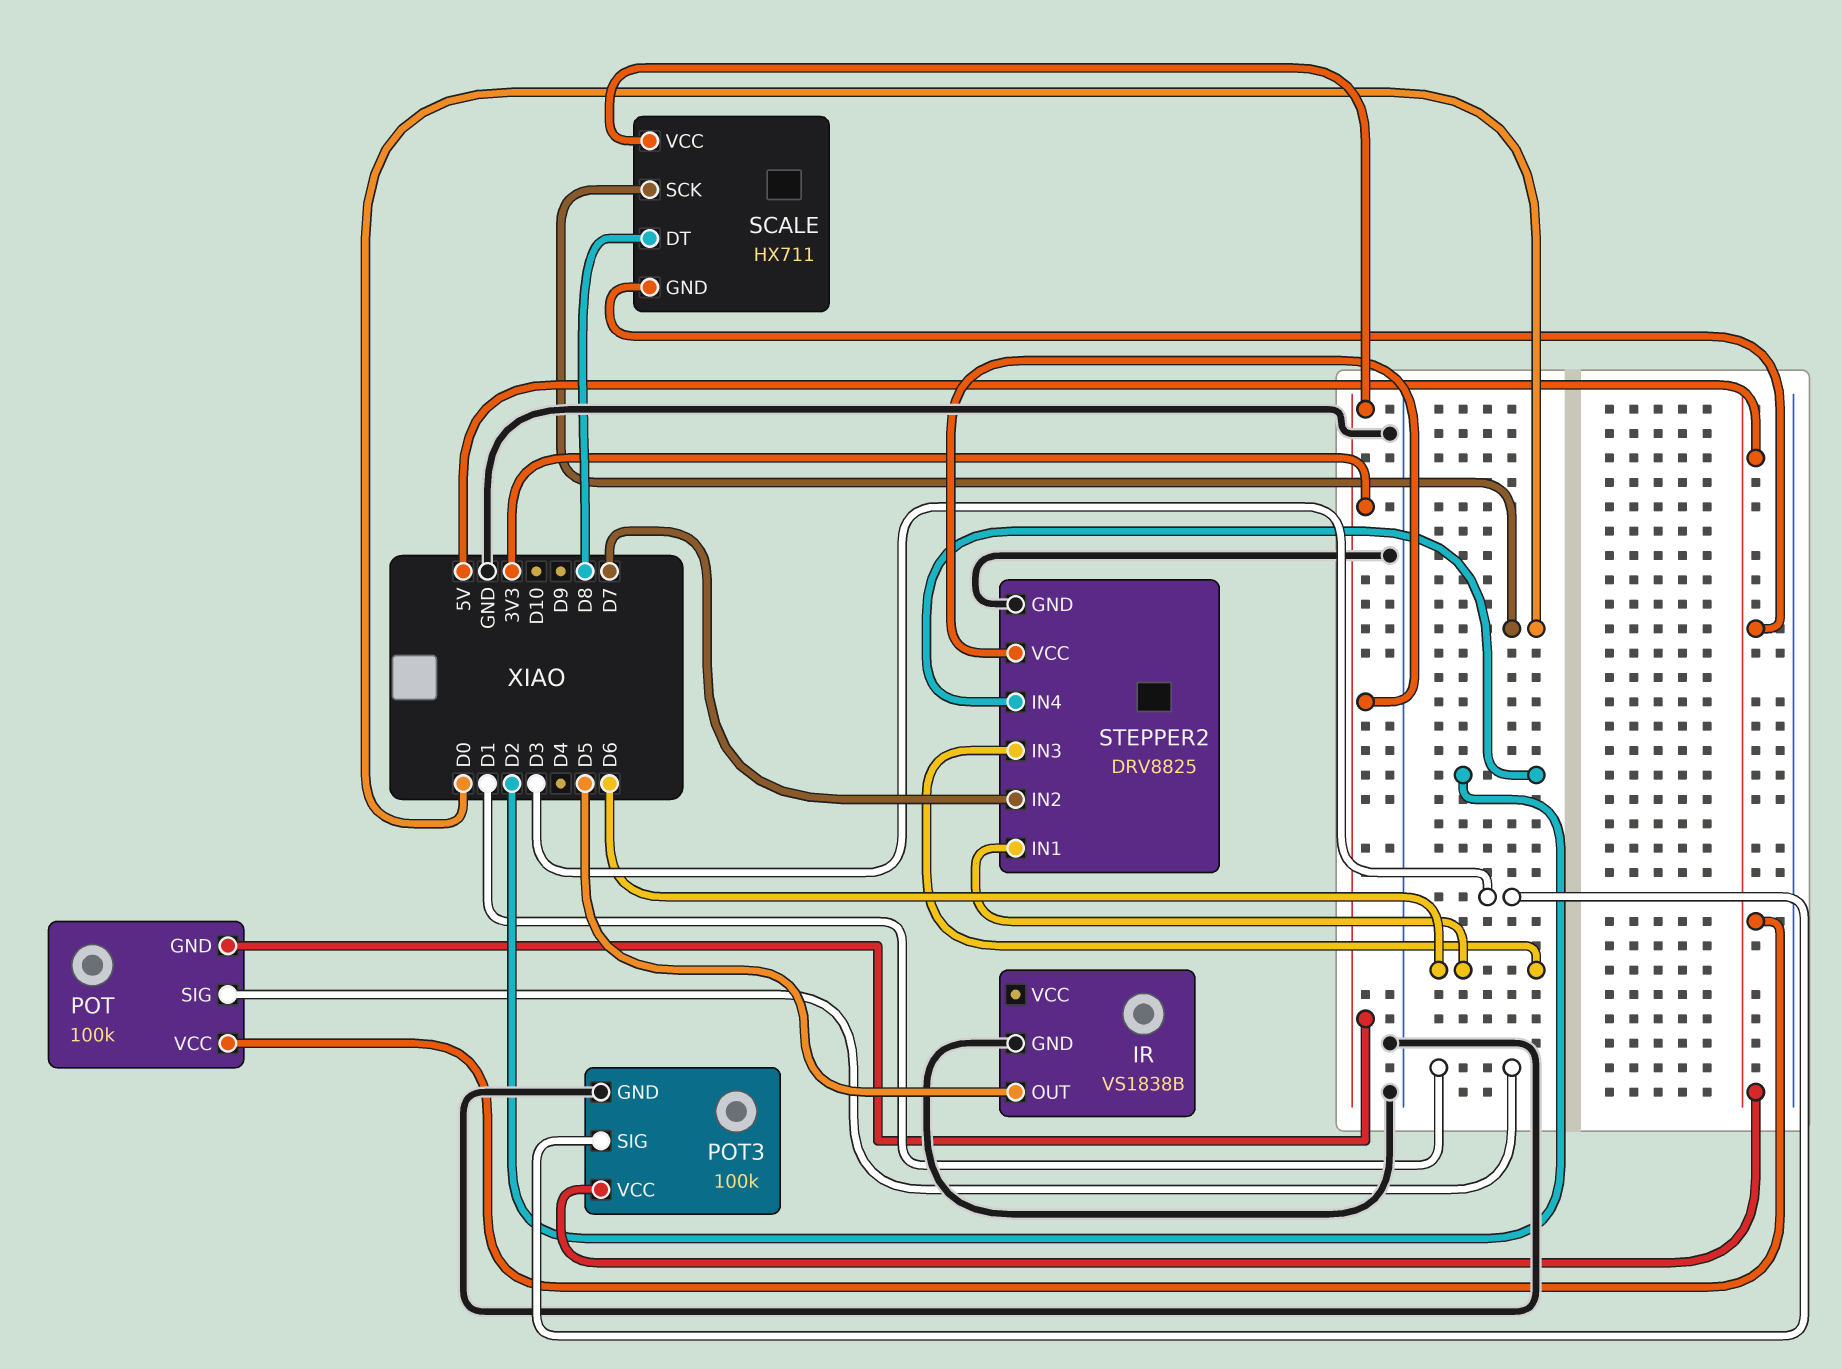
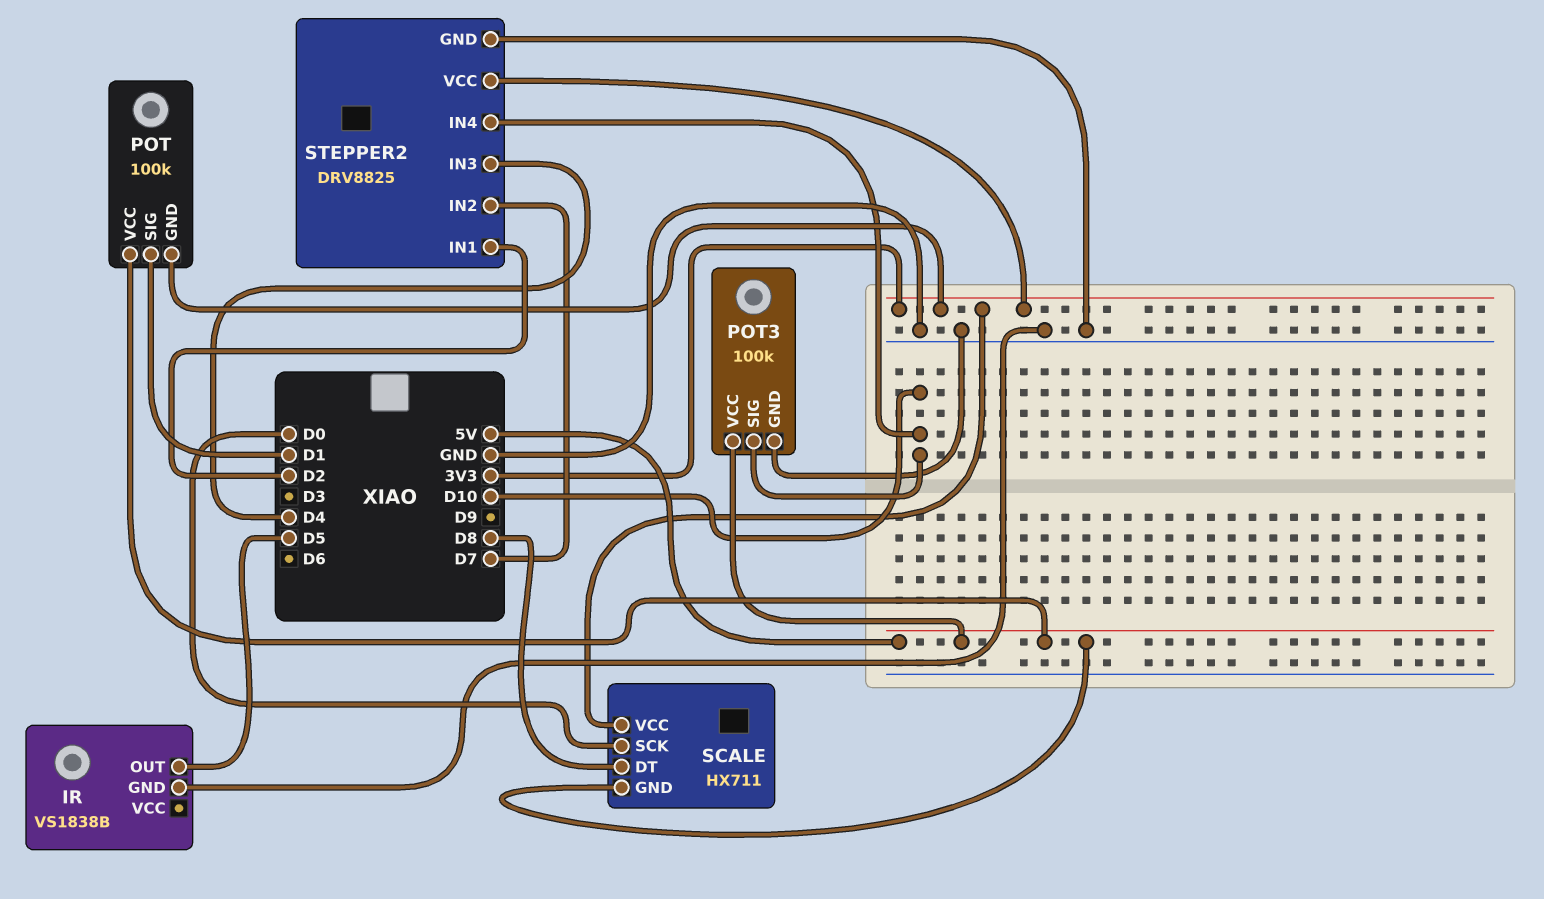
POT3 pin SIG: D3 -> D10
STEPPER2 pin IN1: D6 -> D2
STEPPER2 pin IN3: D6 -> D4
STEPPER2 pin IN4: D2 -> D10

